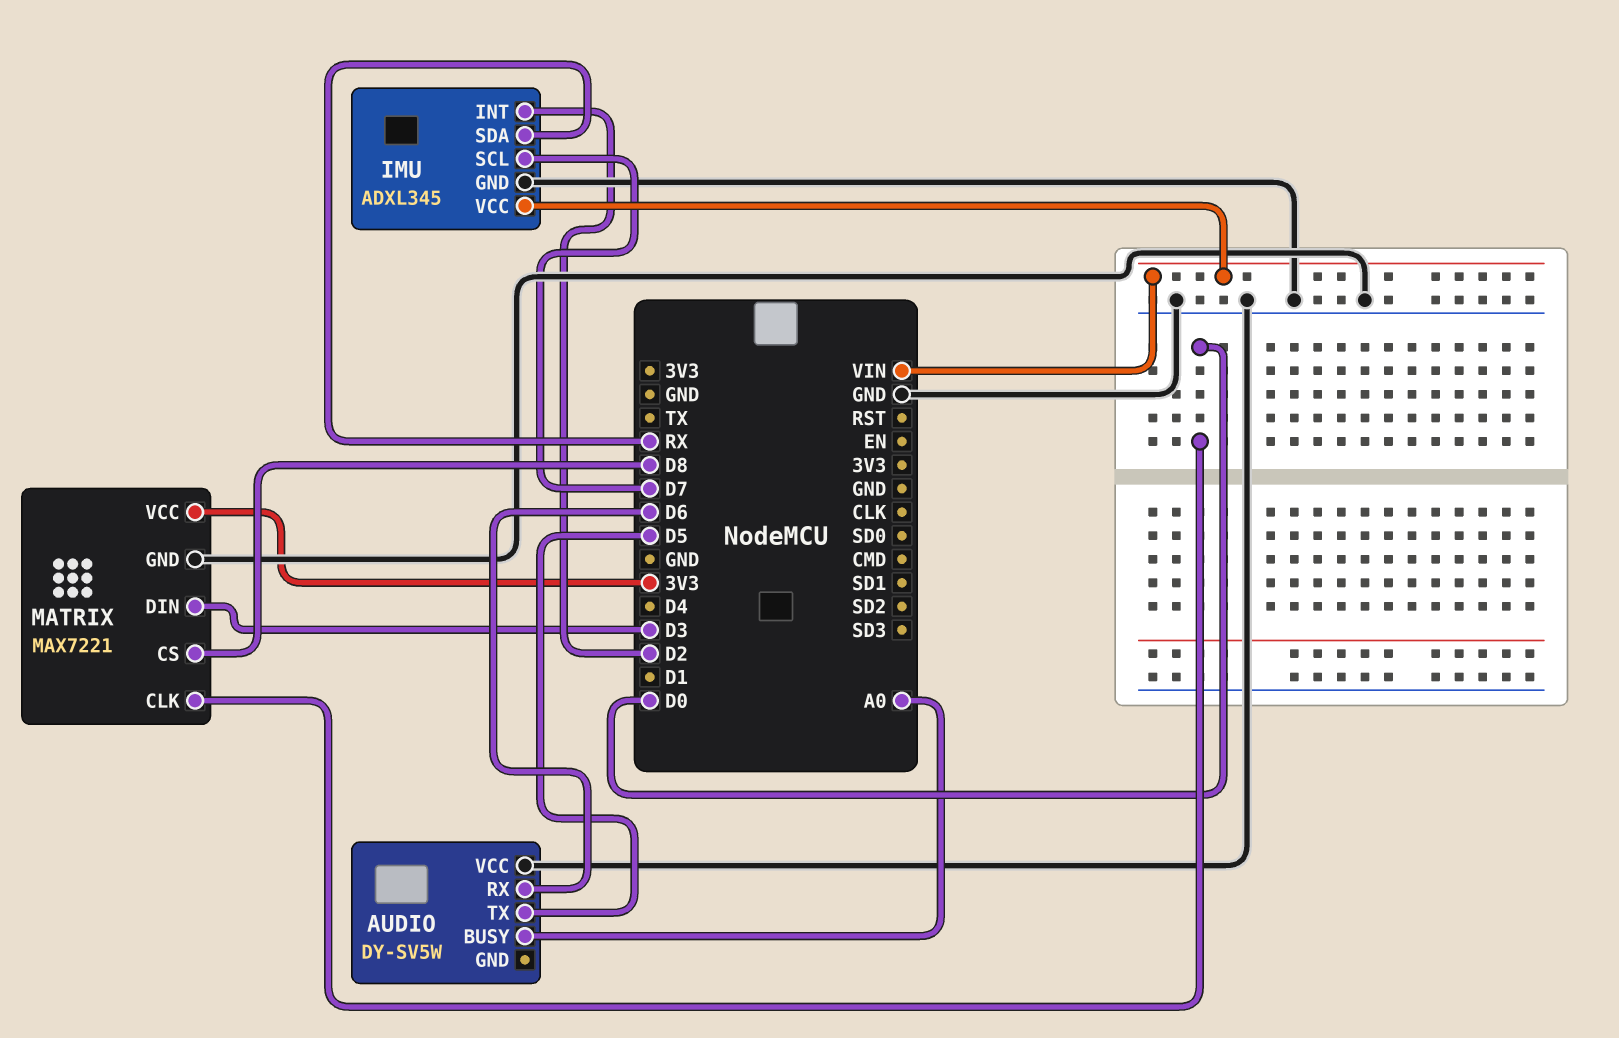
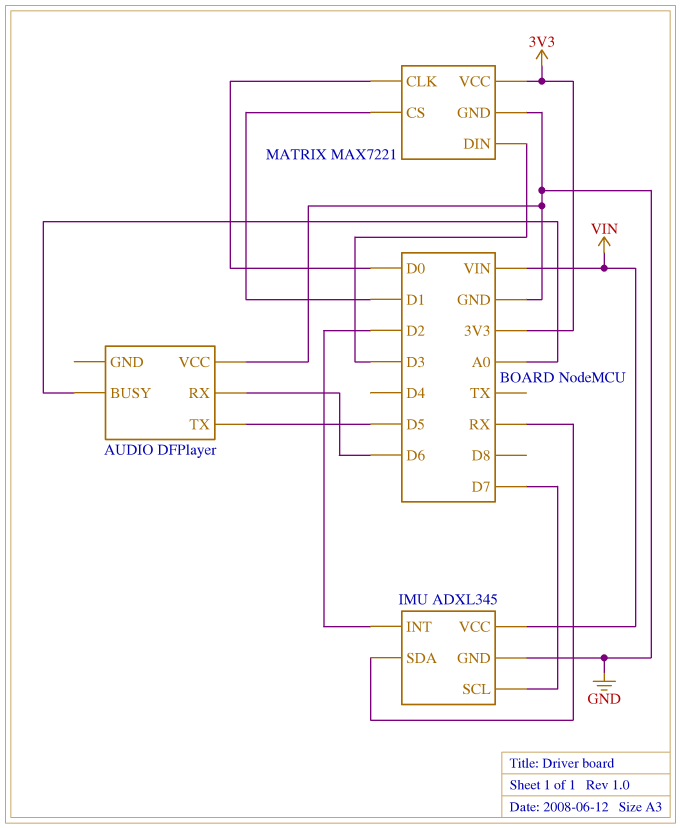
AUDIO: DY-SV5W -> DFPlayer
MATRIX pin CS: D8 -> D1

